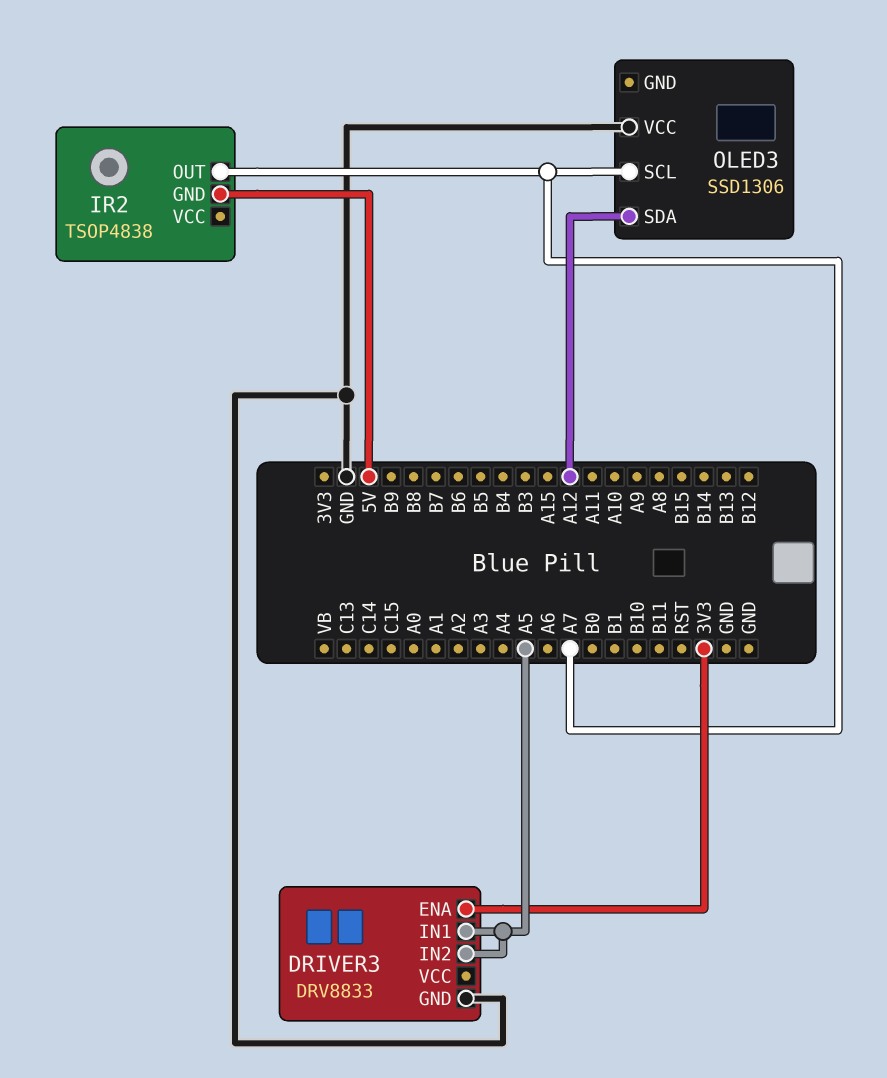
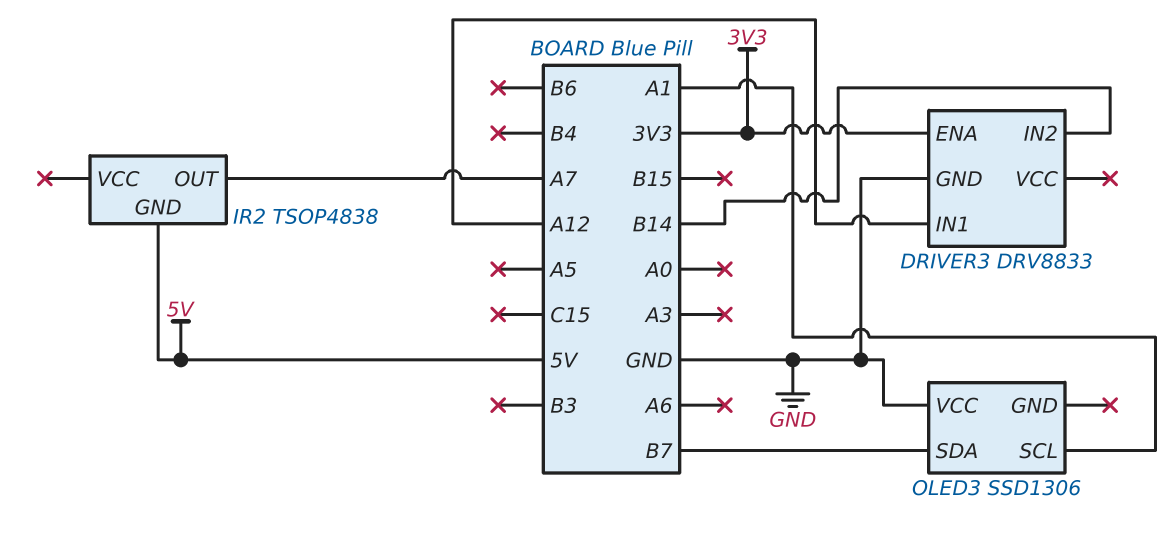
DRIVER3 pin IN1: A5 -> A12
DRIVER3 pin IN2: A5 -> B14
OLED3 pin SCL: A7 -> A1
OLED3 pin SDA: A12 -> B7

